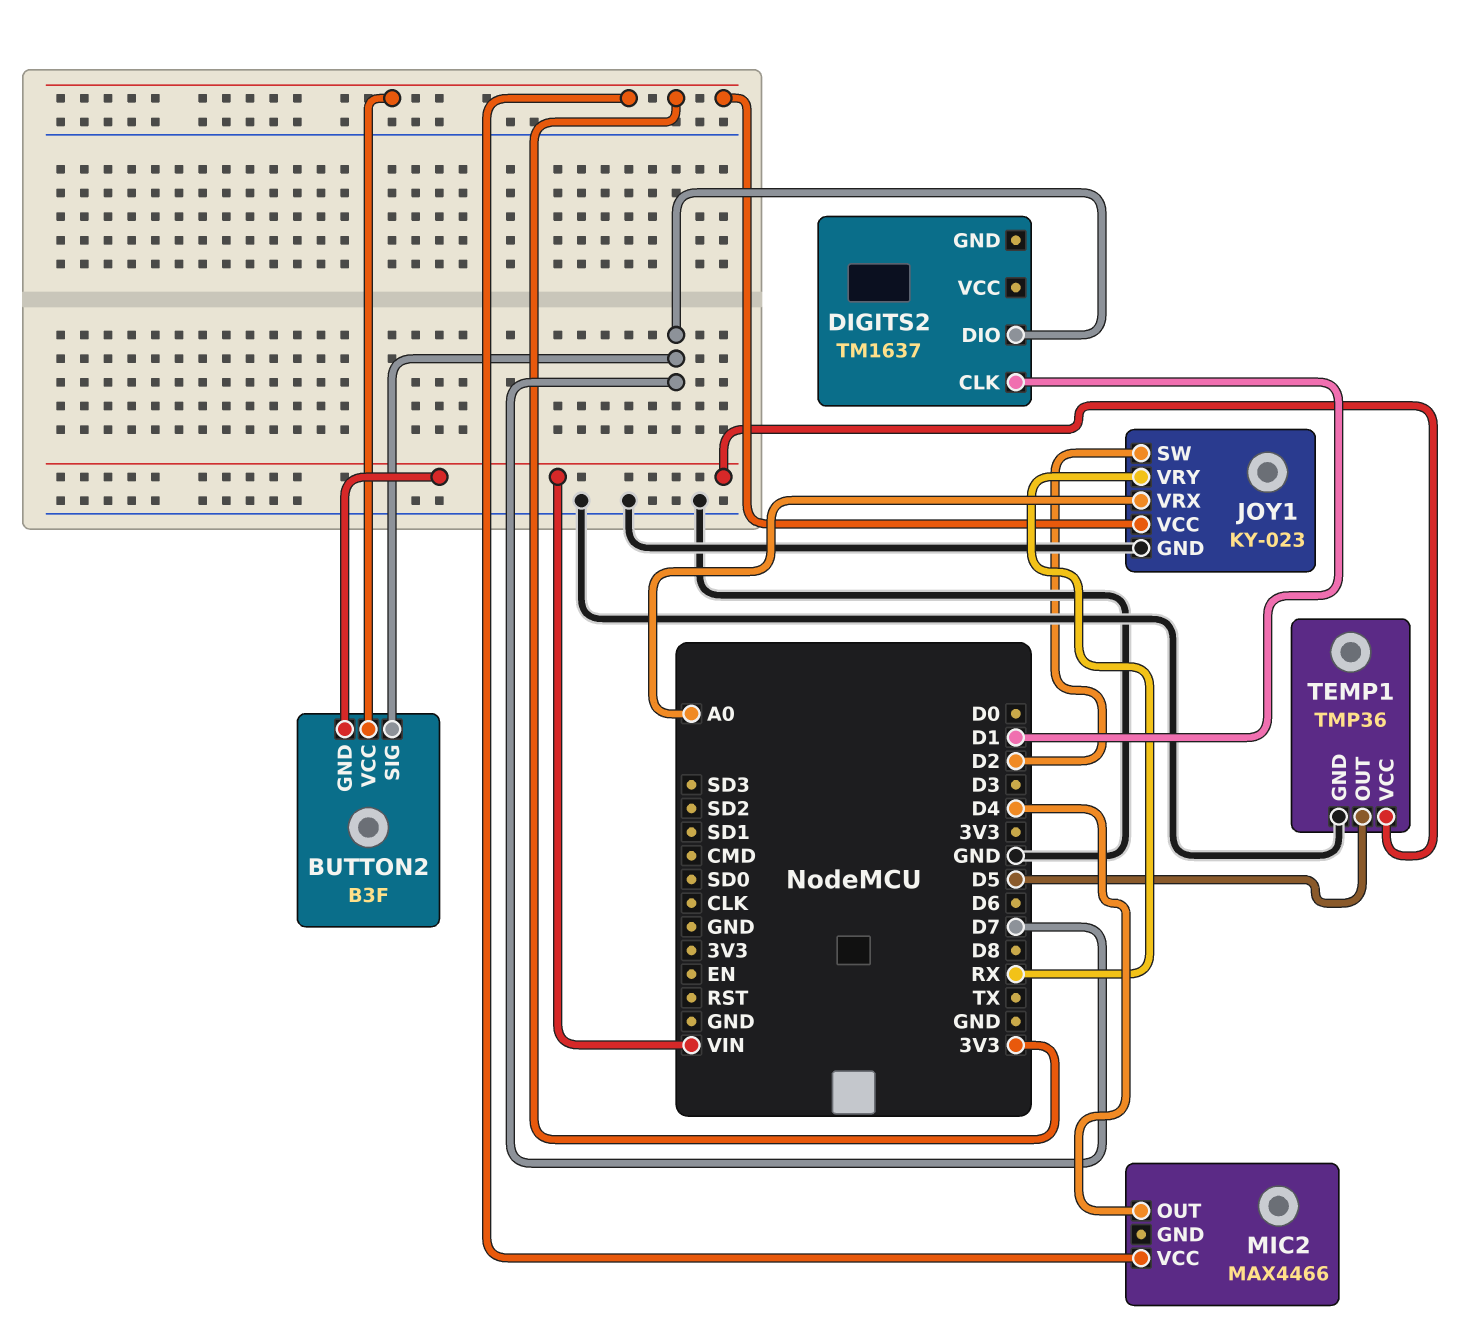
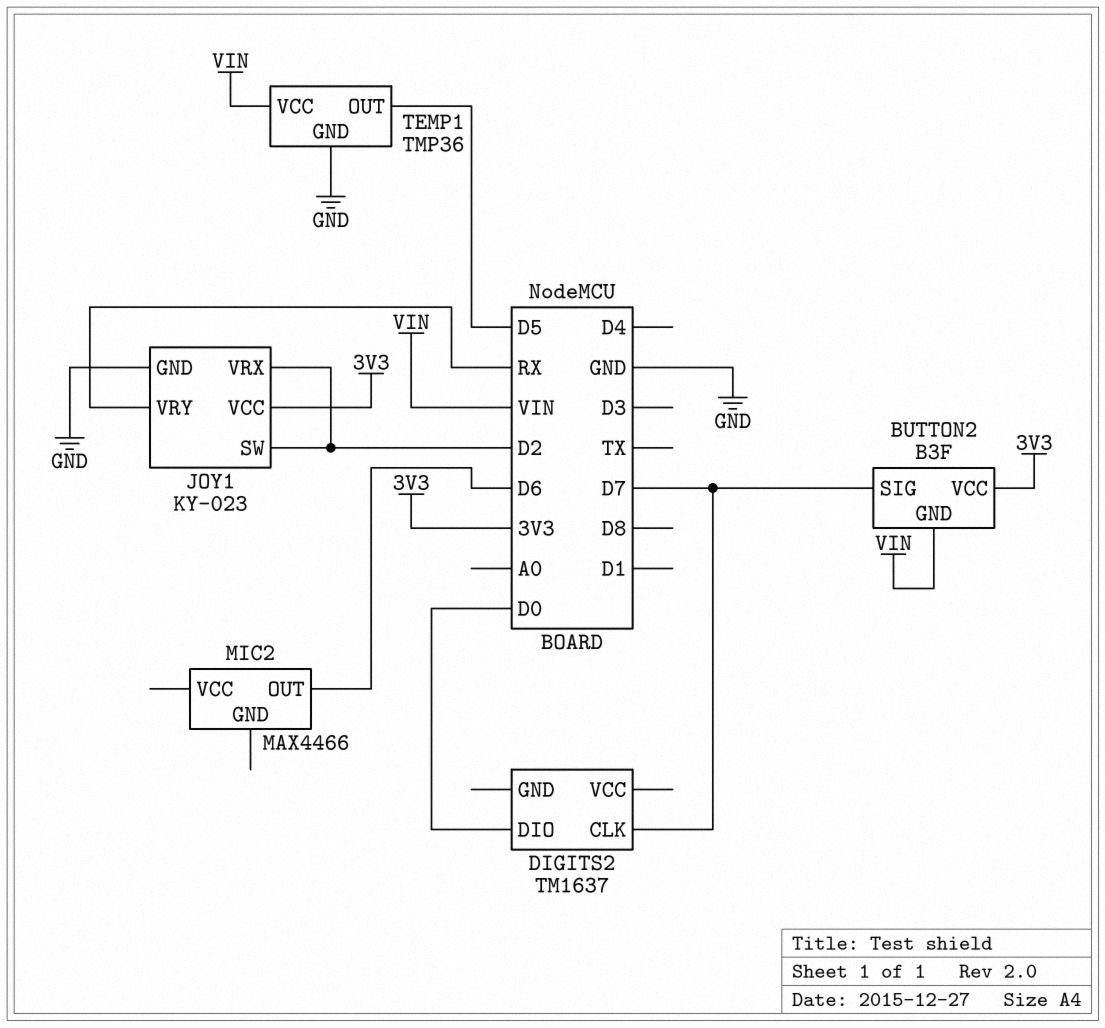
DIGITS2 pin CLK: D1 -> D7
DIGITS2 pin DIO: D7 -> D0
JOY1 pin VRX: A0 -> D2
MIC2 pin OUT: D4 -> D6
MIC2 pin VCC: 3V3 -> none

